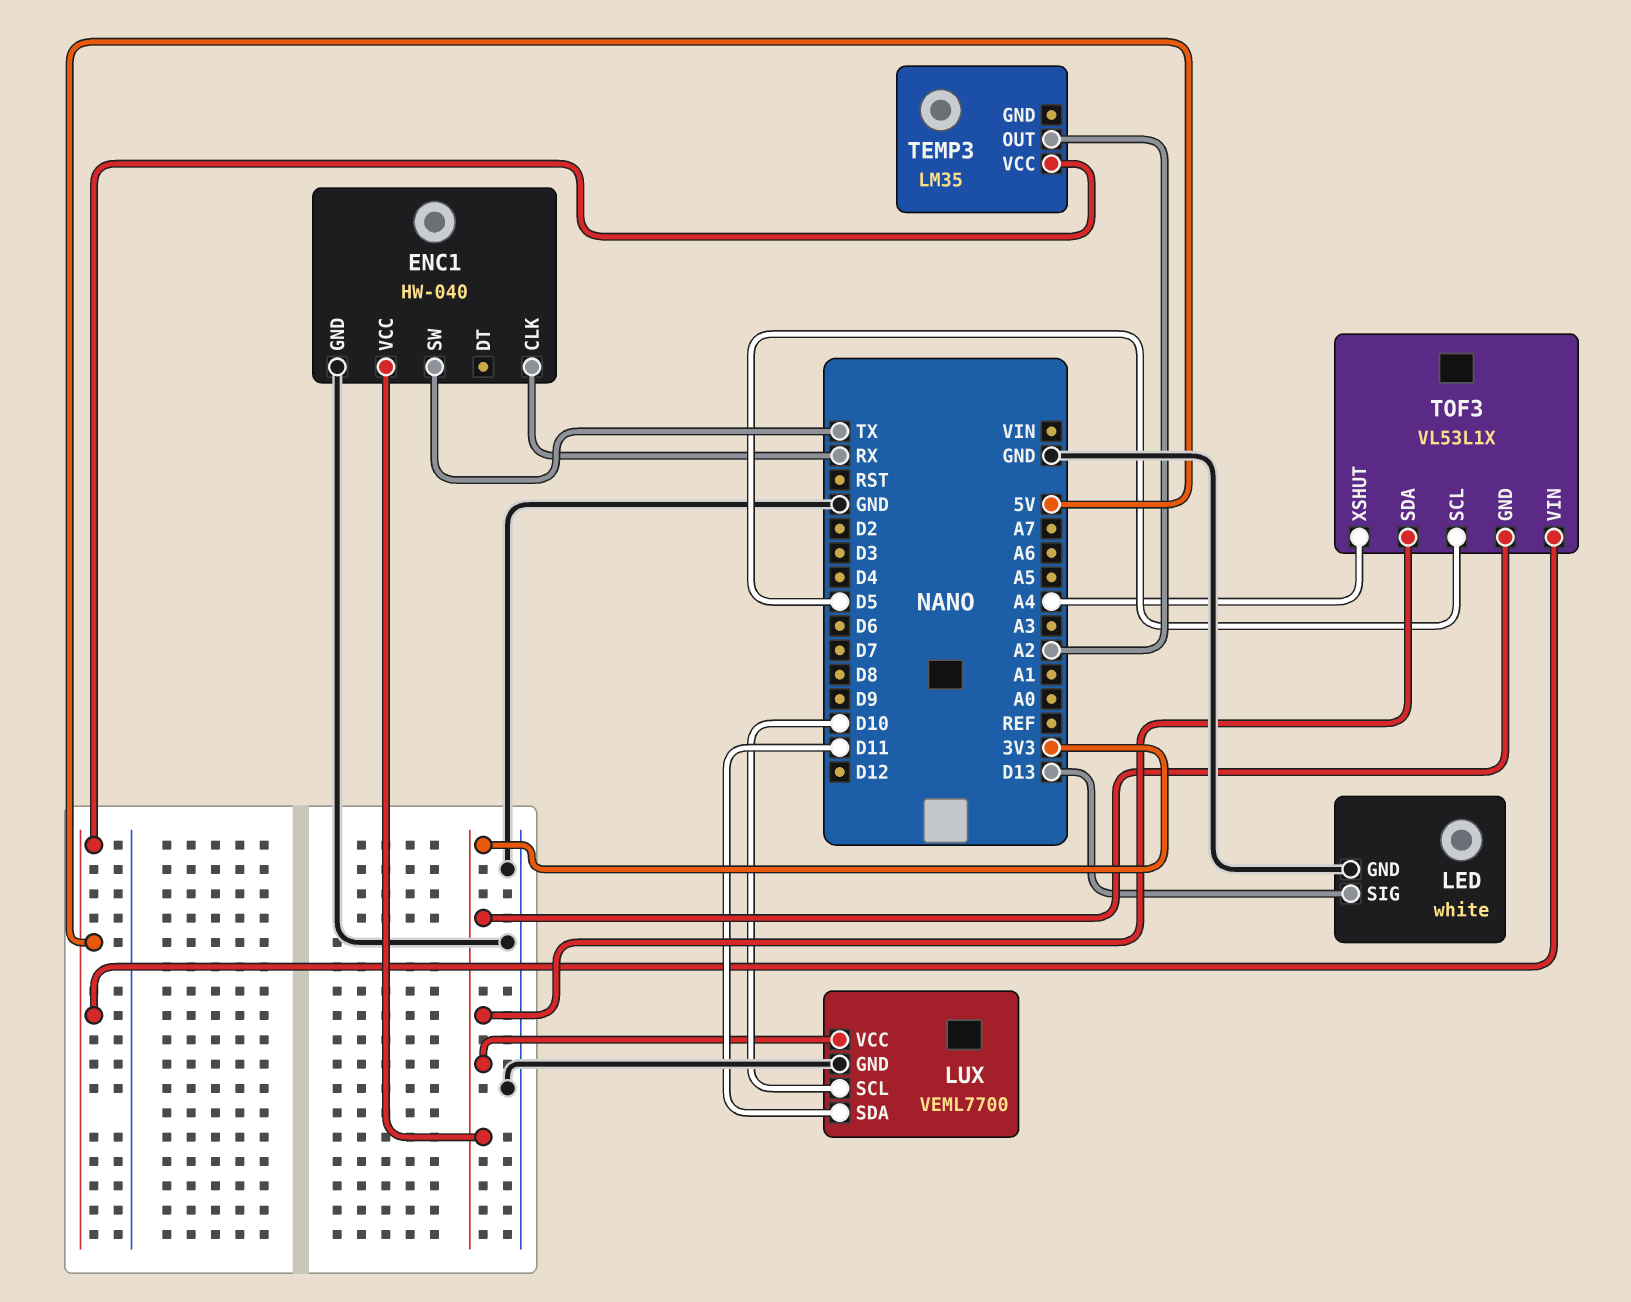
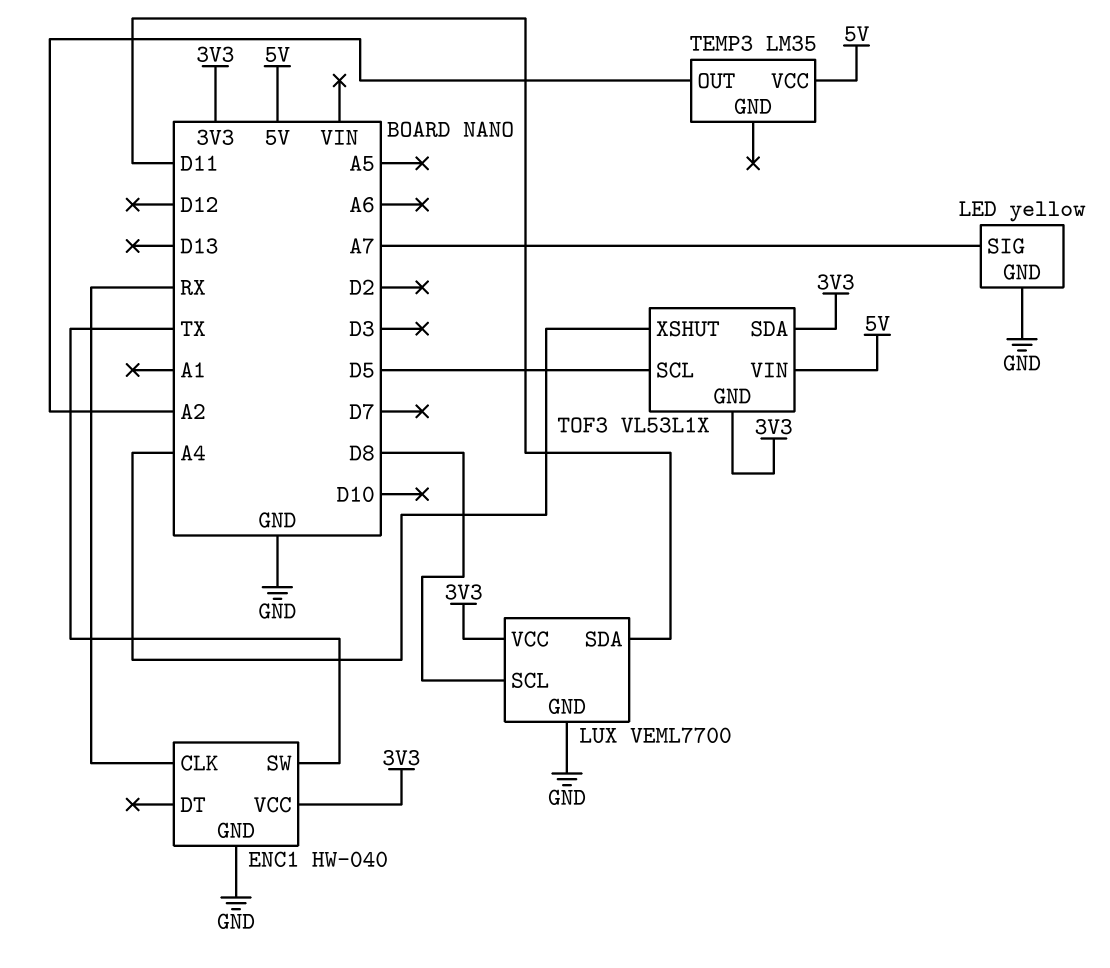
LED: white -> yellow
LED pin SIG: D13 -> A7
LUX pin SCL: D10 -> D8

